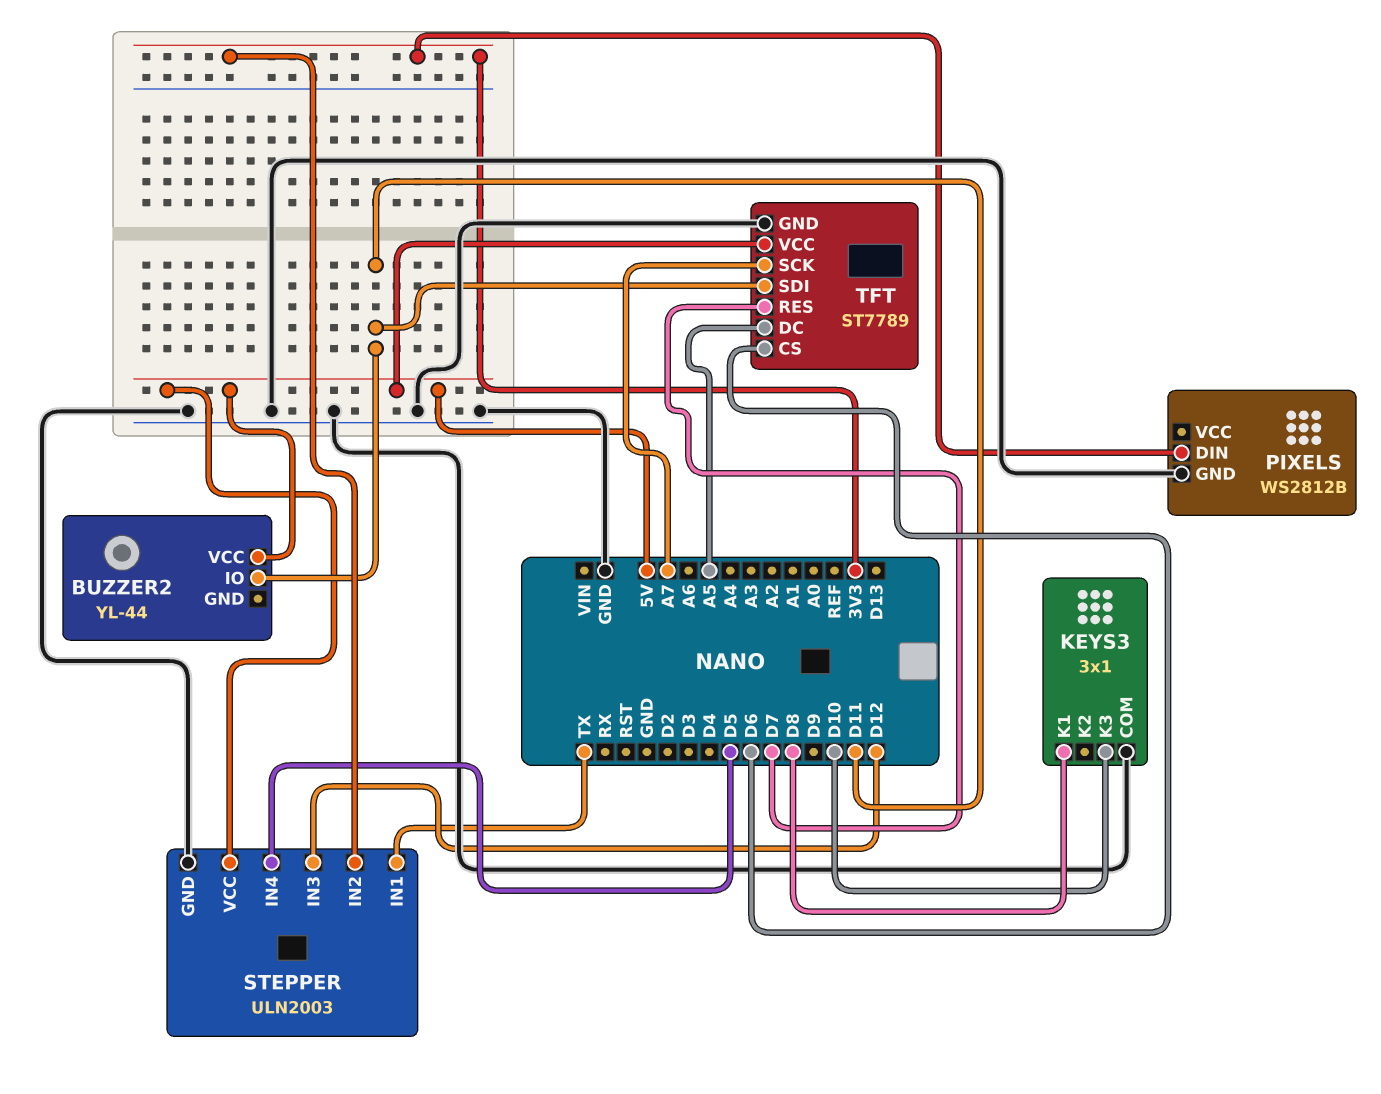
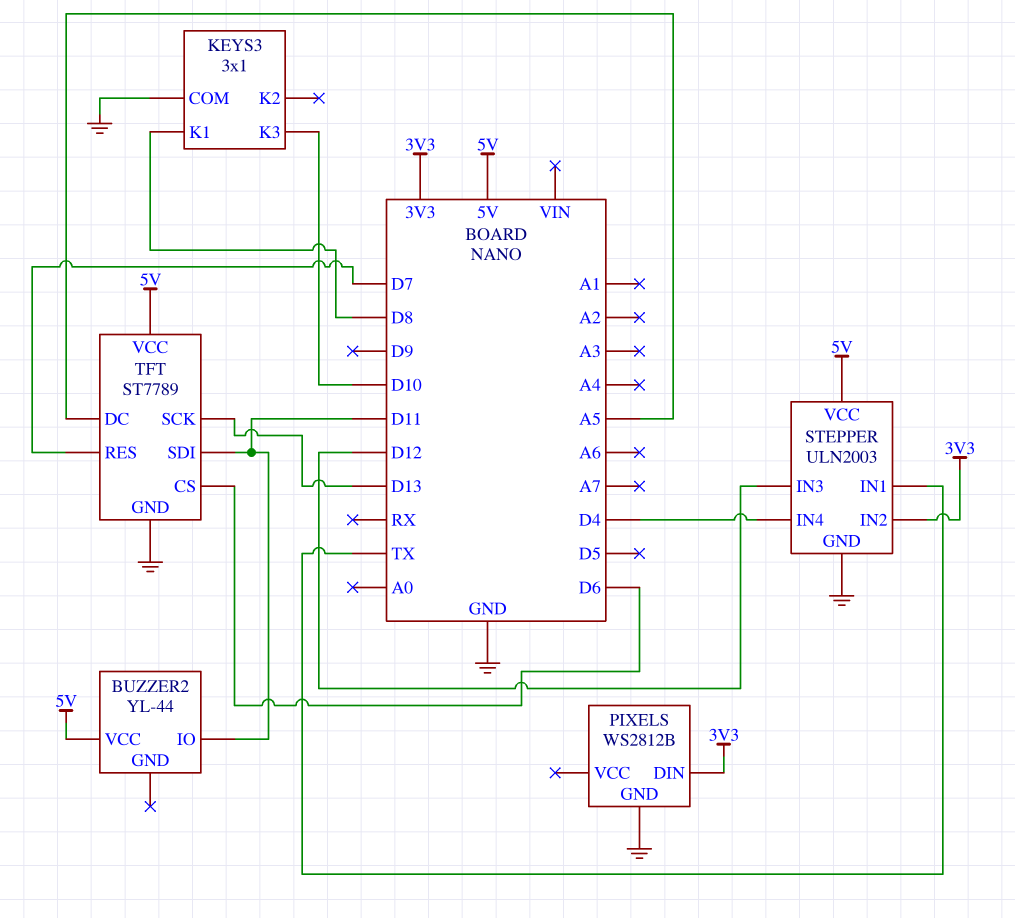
STEPPER pin IN4: D5 -> D4
TFT pin SCK: A7 -> D13

